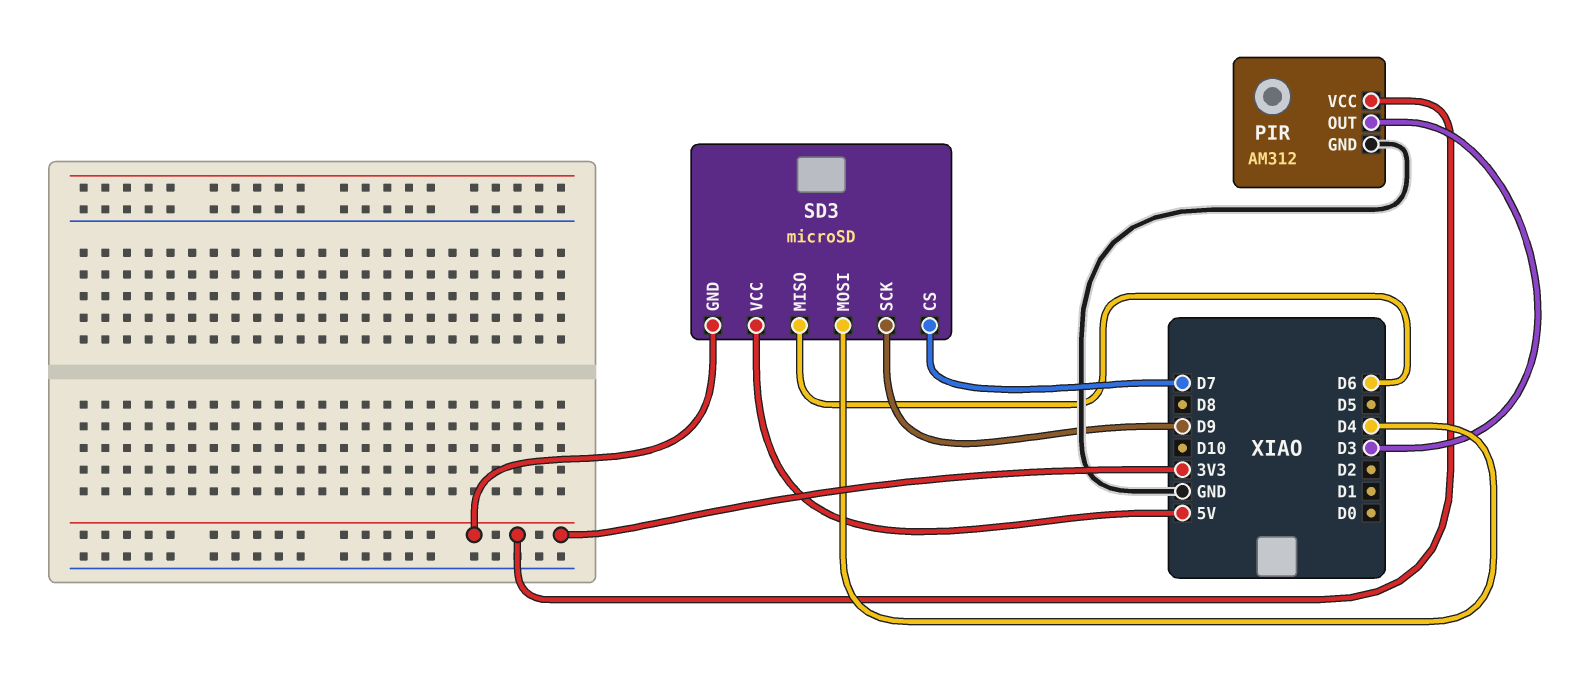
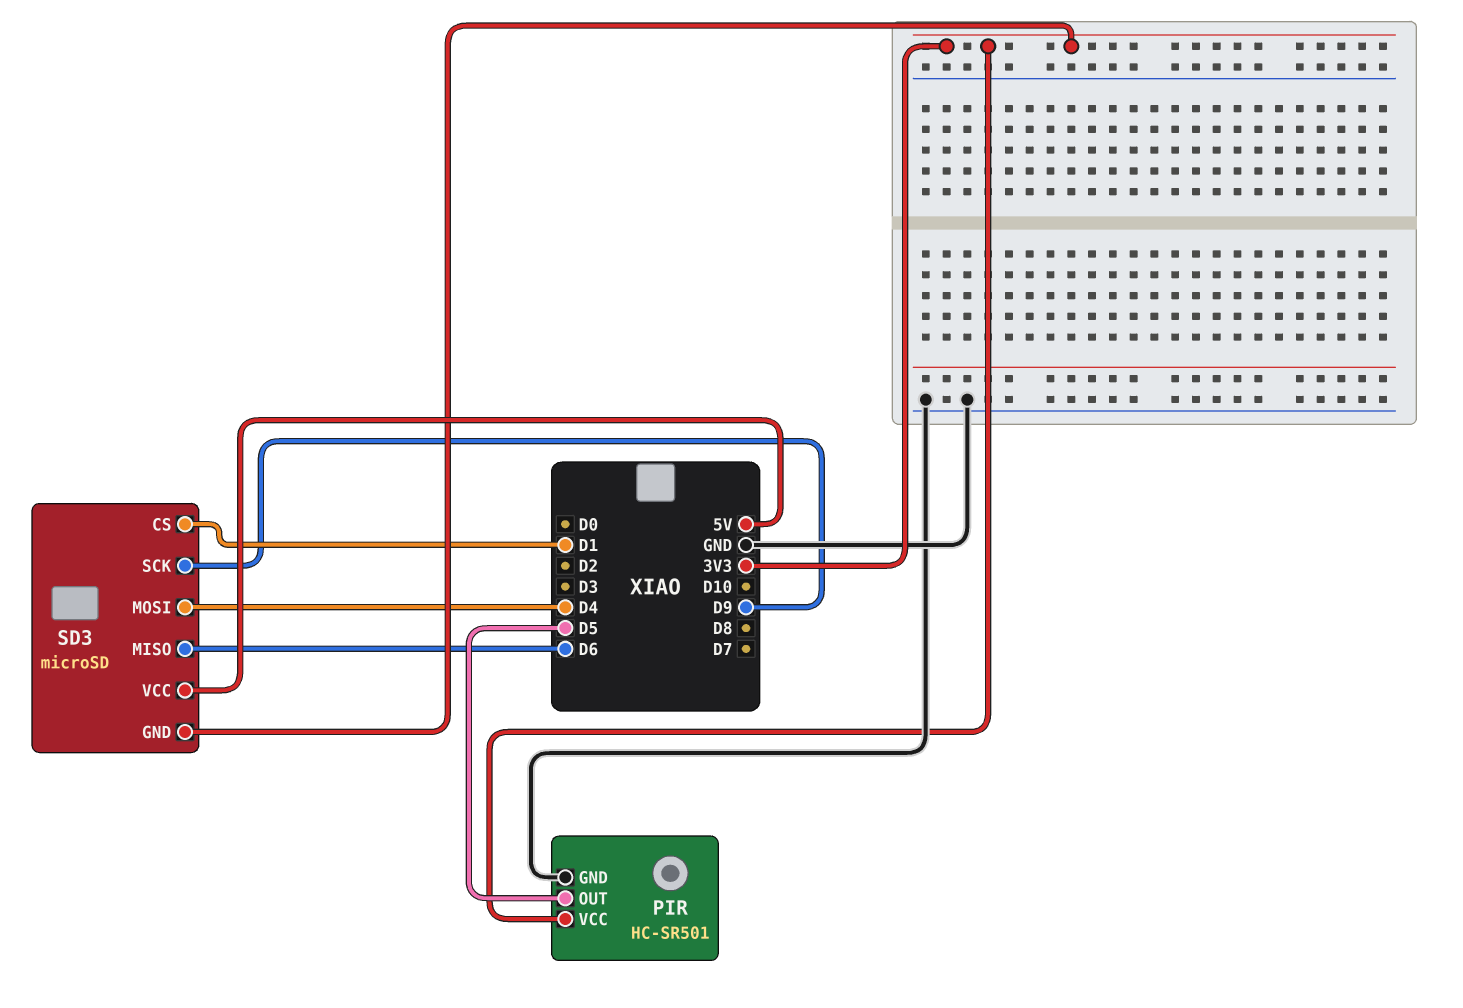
PIR: AM312 -> HC-SR501
PIR pin OUT: D3 -> D5
SD3 pin CS: D7 -> D1

